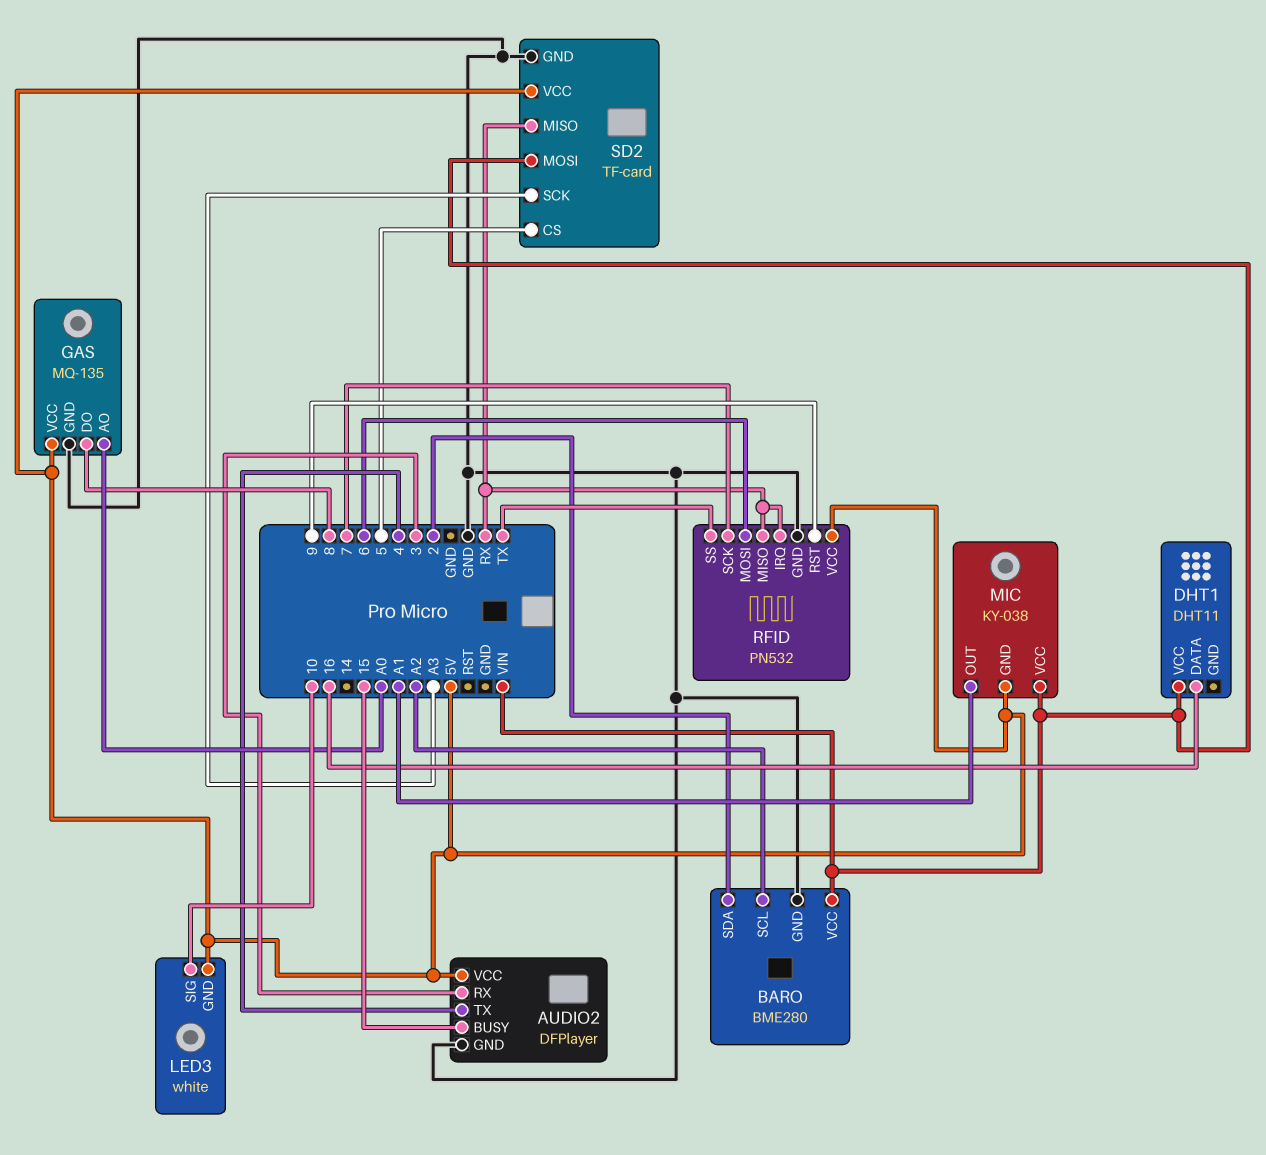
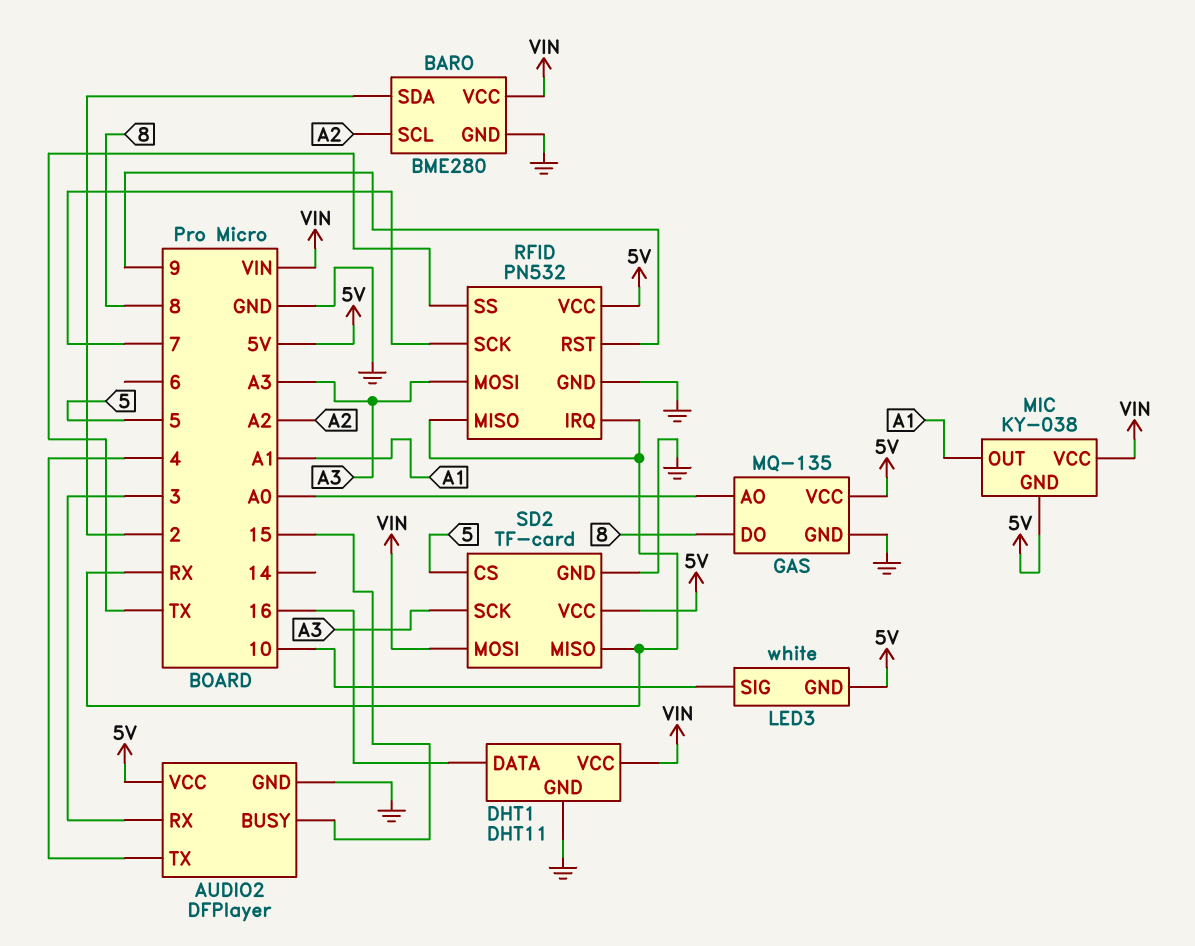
DHT1 pin GND: none -> GND
RFID pin MOSI: 6 -> A3

